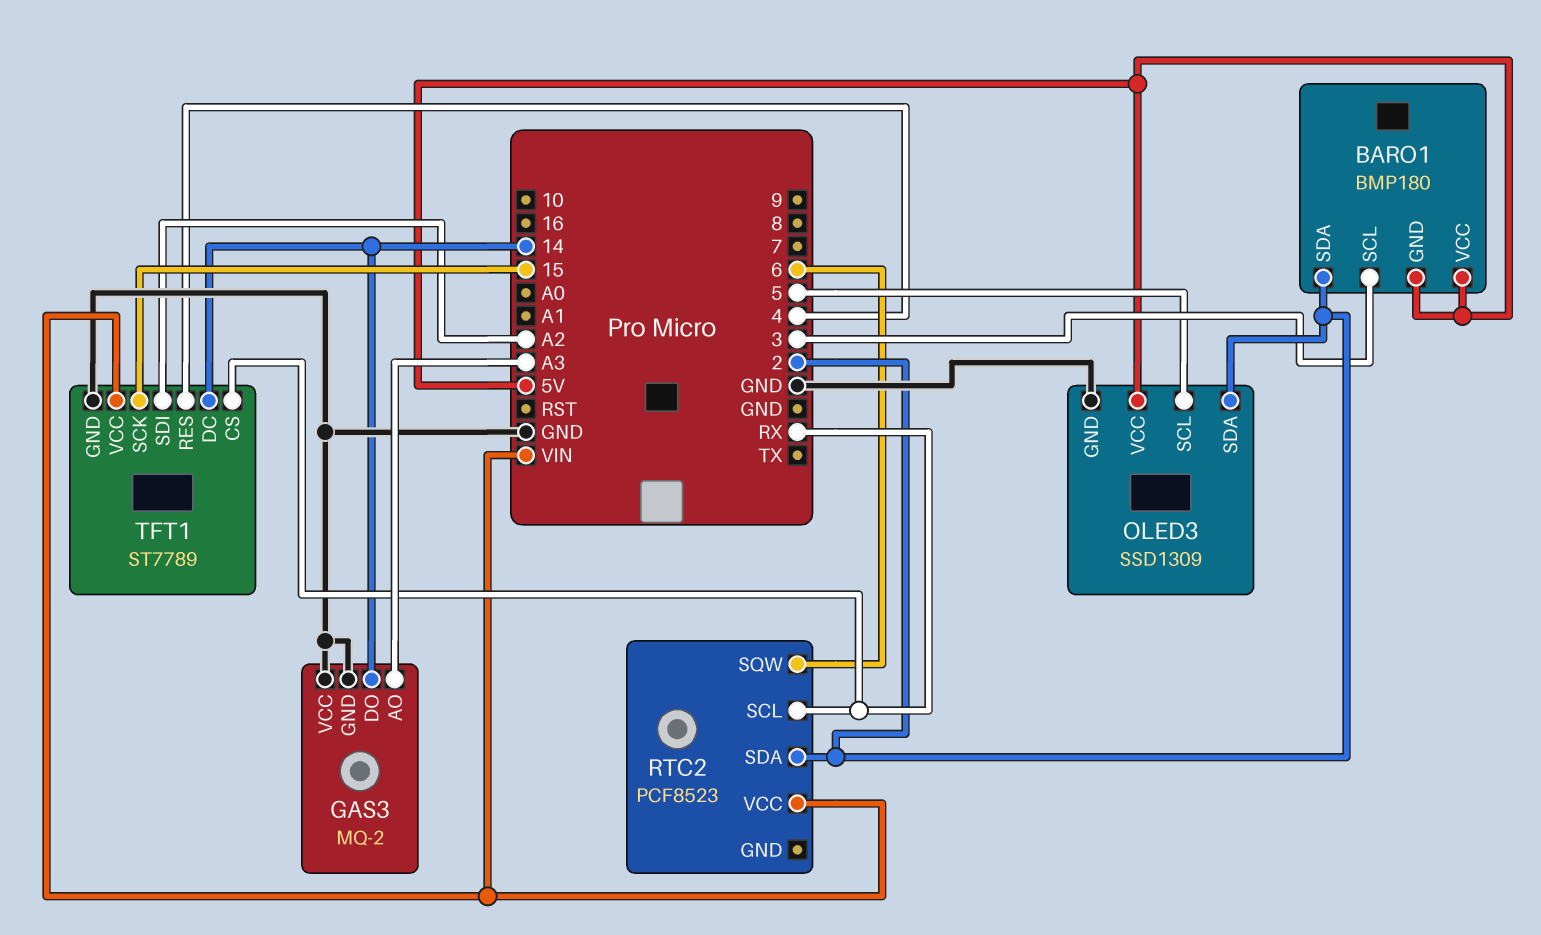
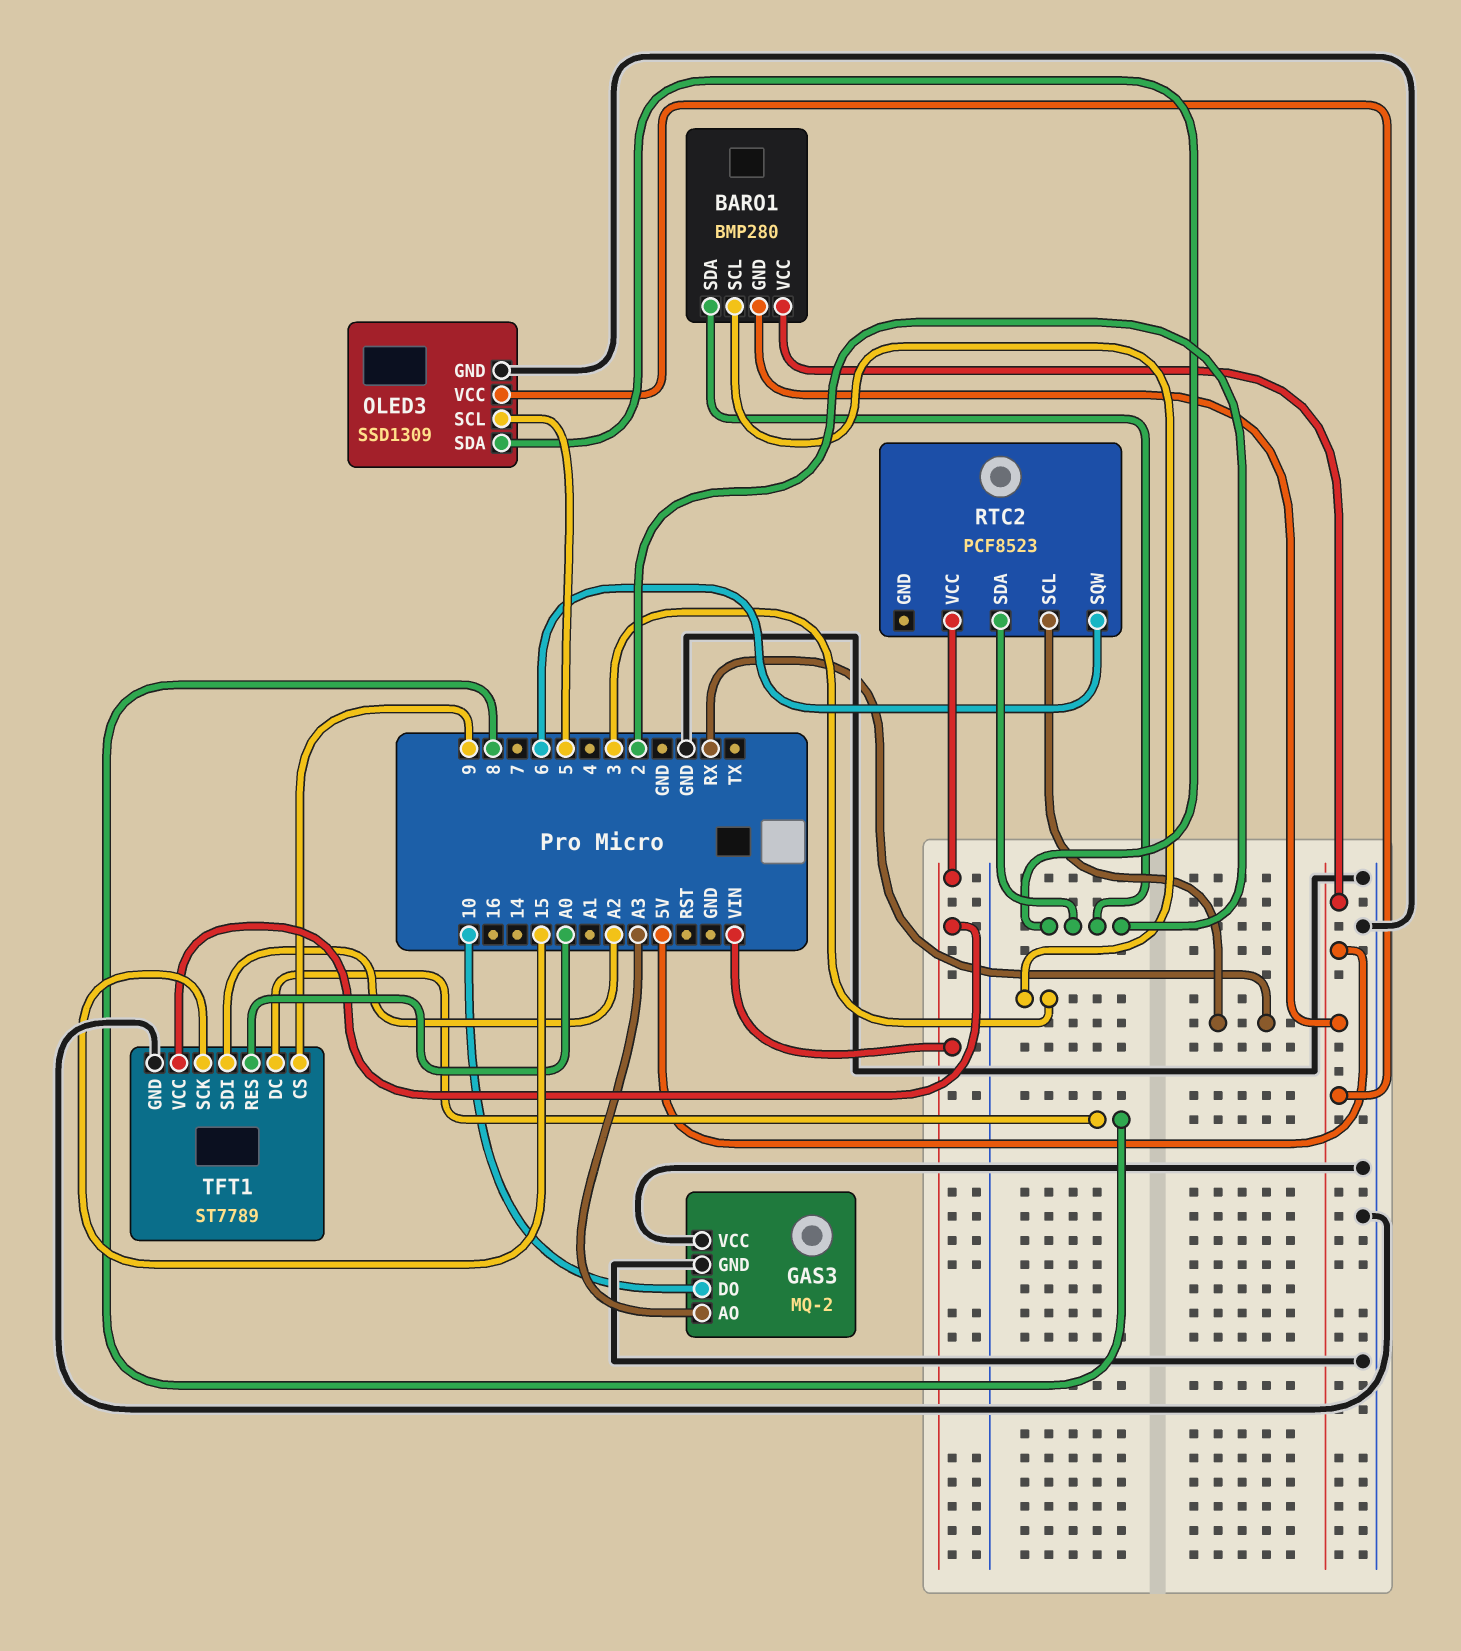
BARO1: BMP180 -> BMP280
GAS3 pin DO: 14 -> 10
TFT1 pin CS: RX -> 9
TFT1 pin DC: 14 -> 8
TFT1 pin RES: 4 -> A0

